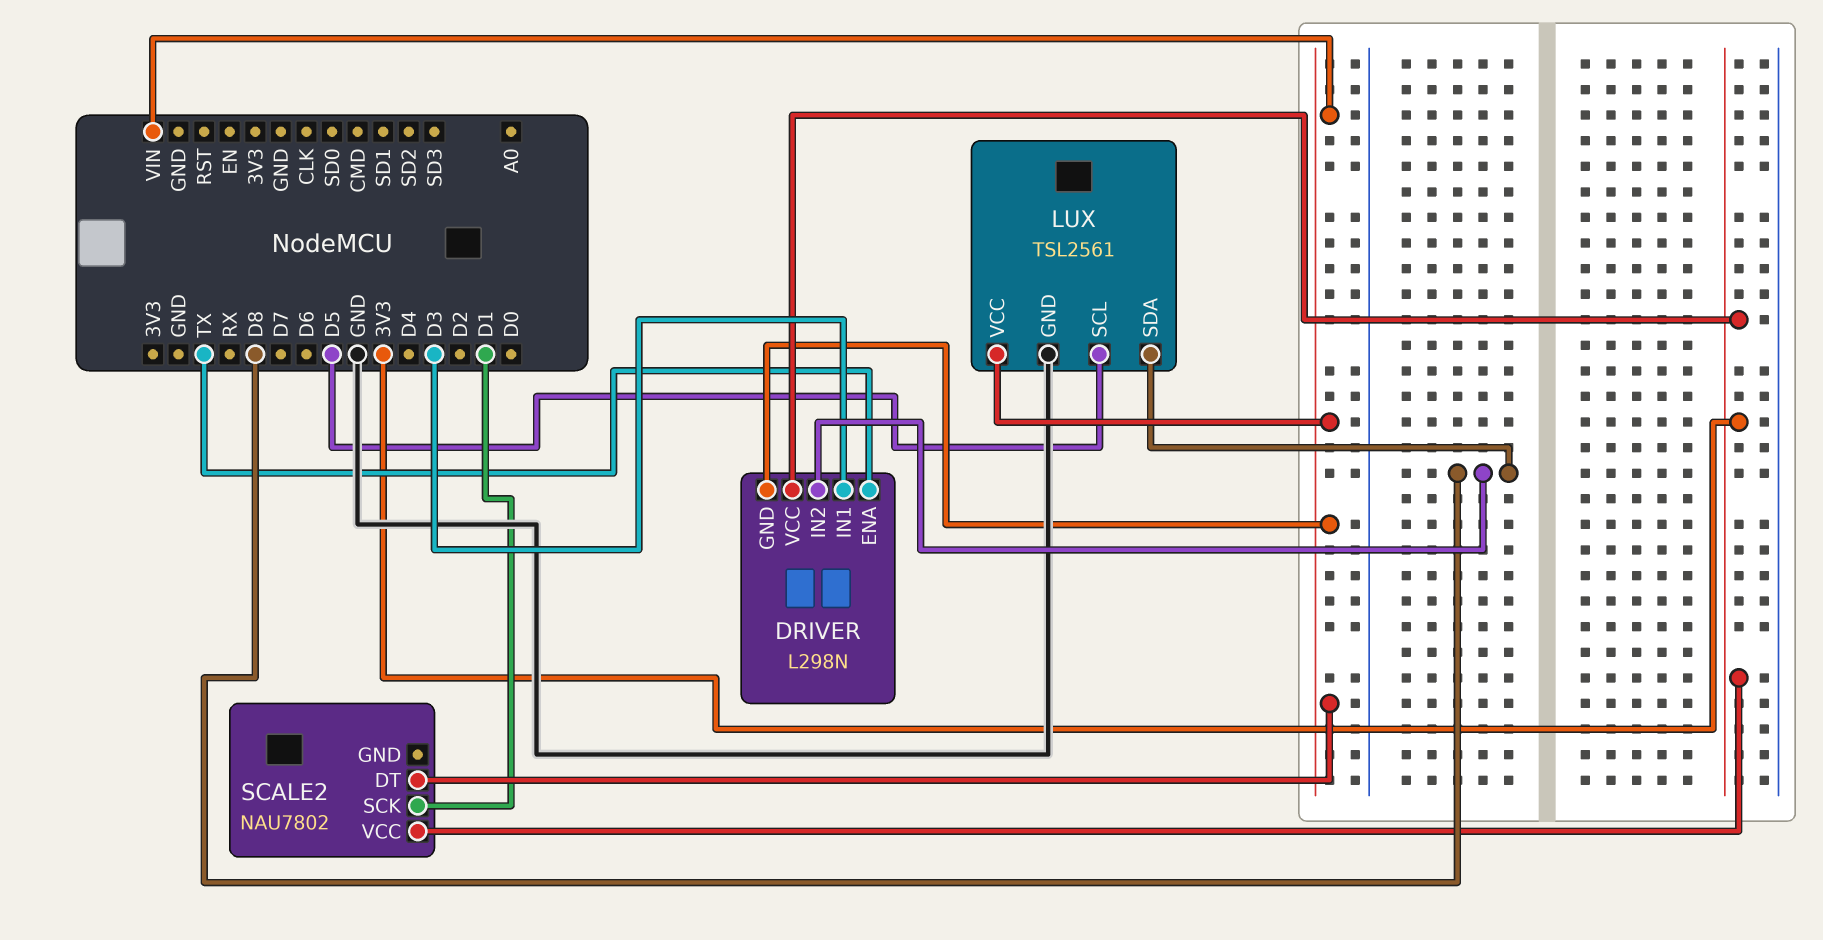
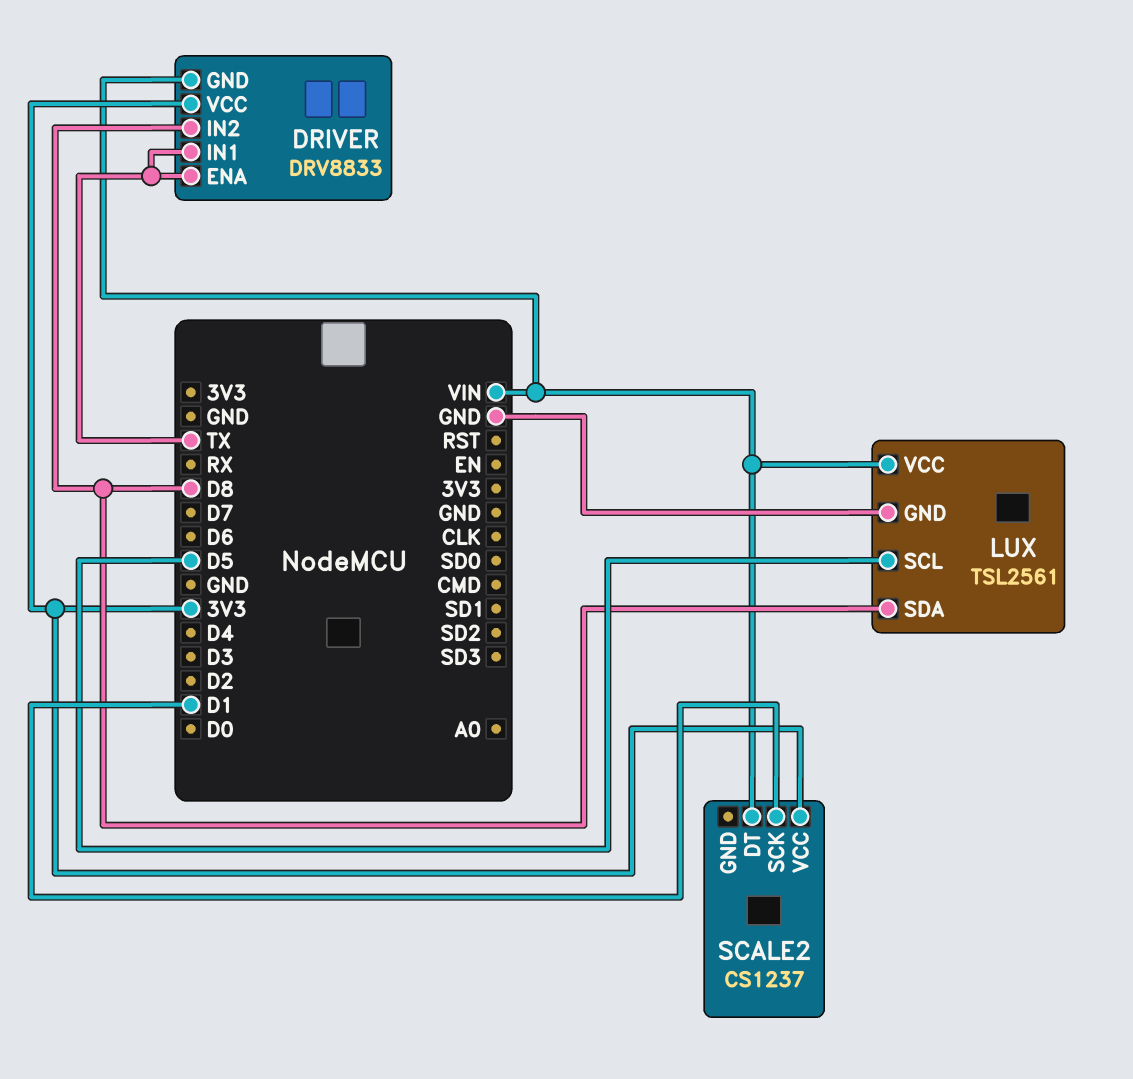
DRIVER: L298N -> DRV8833
DRIVER pin IN1: D3 -> TX
SCALE2: NAU7802 -> CS1237

